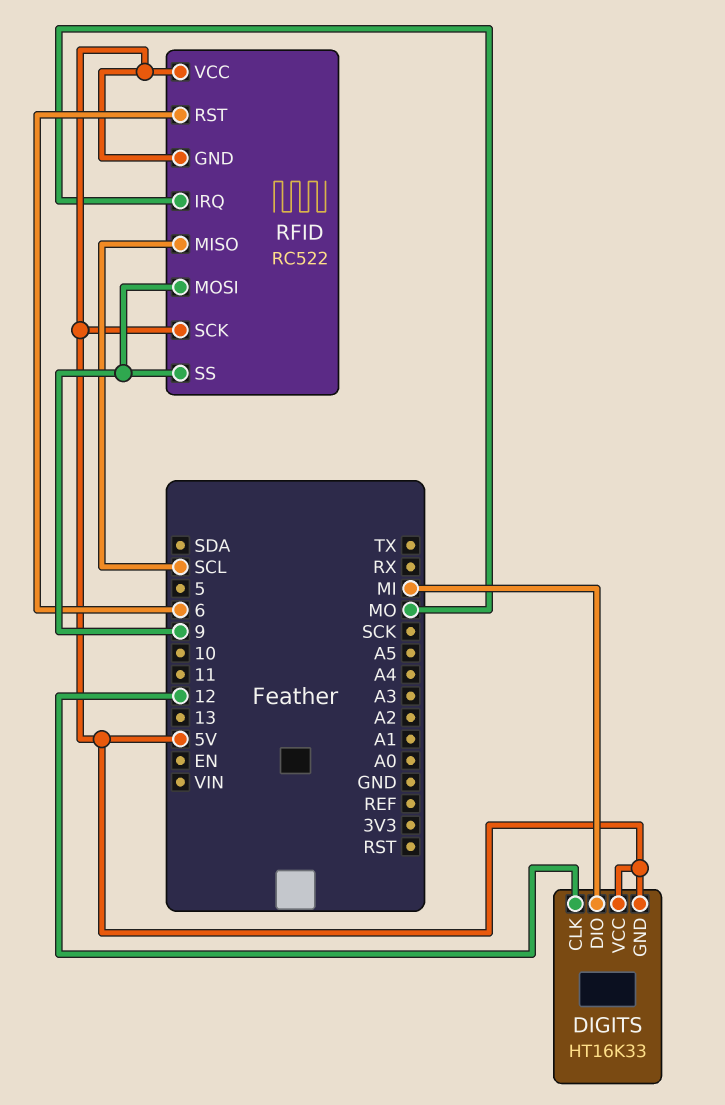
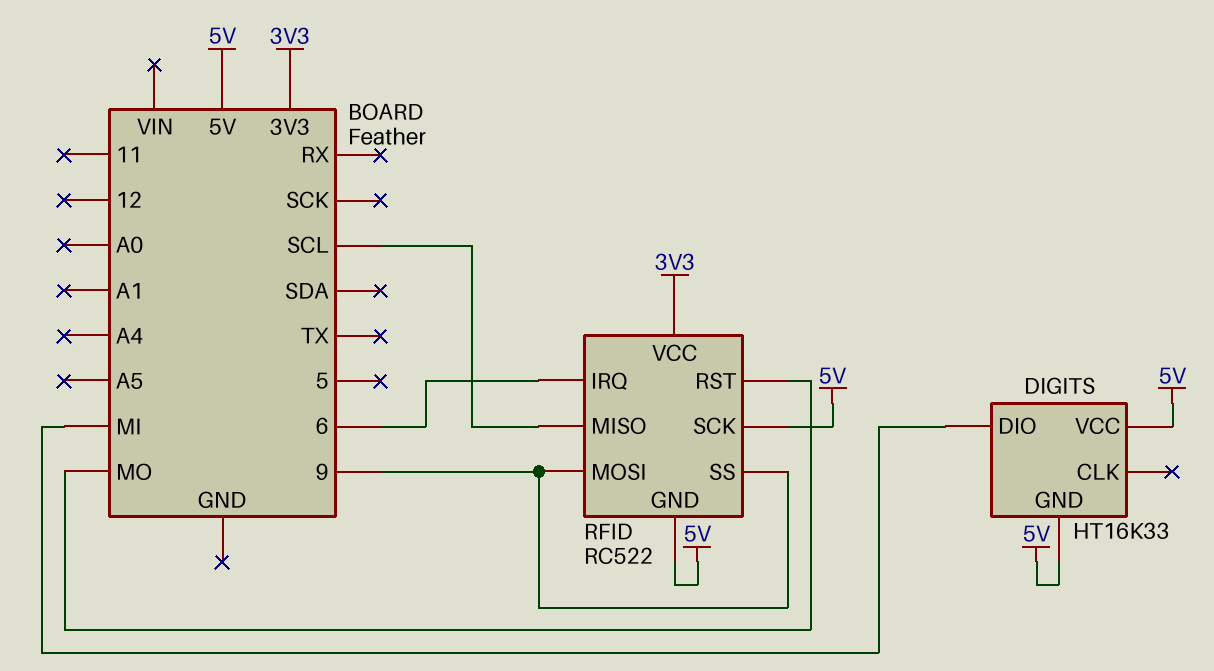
DIGITS pin CLK: 12 -> none
RFID pin IRQ: MO -> 6
RFID pin RST: 6 -> MO
RFID pin VCC: 5V -> 3V3

